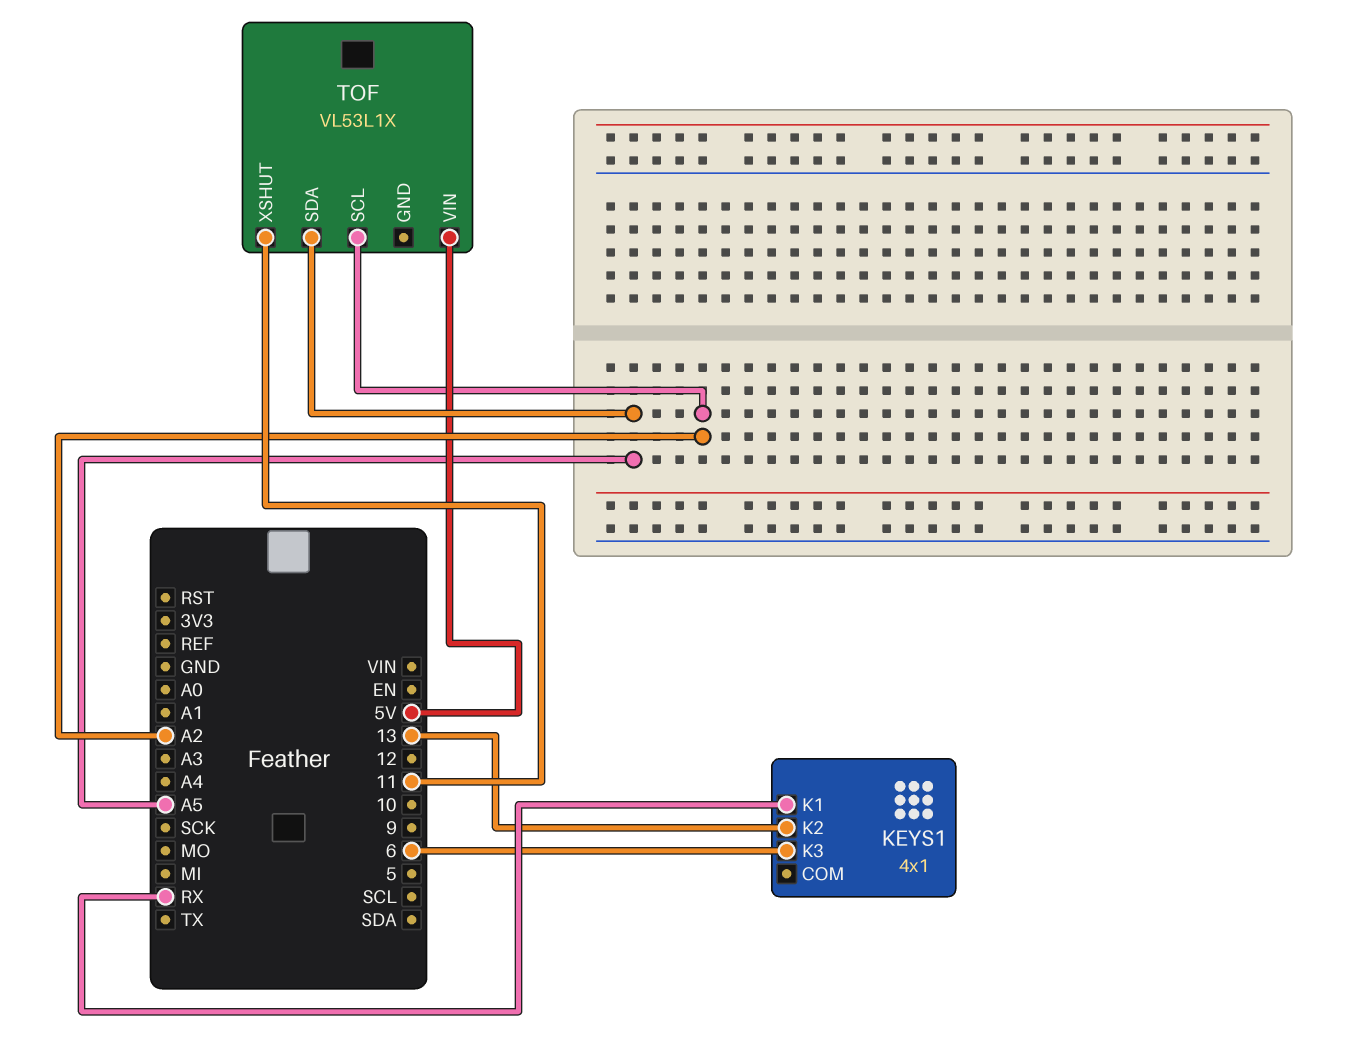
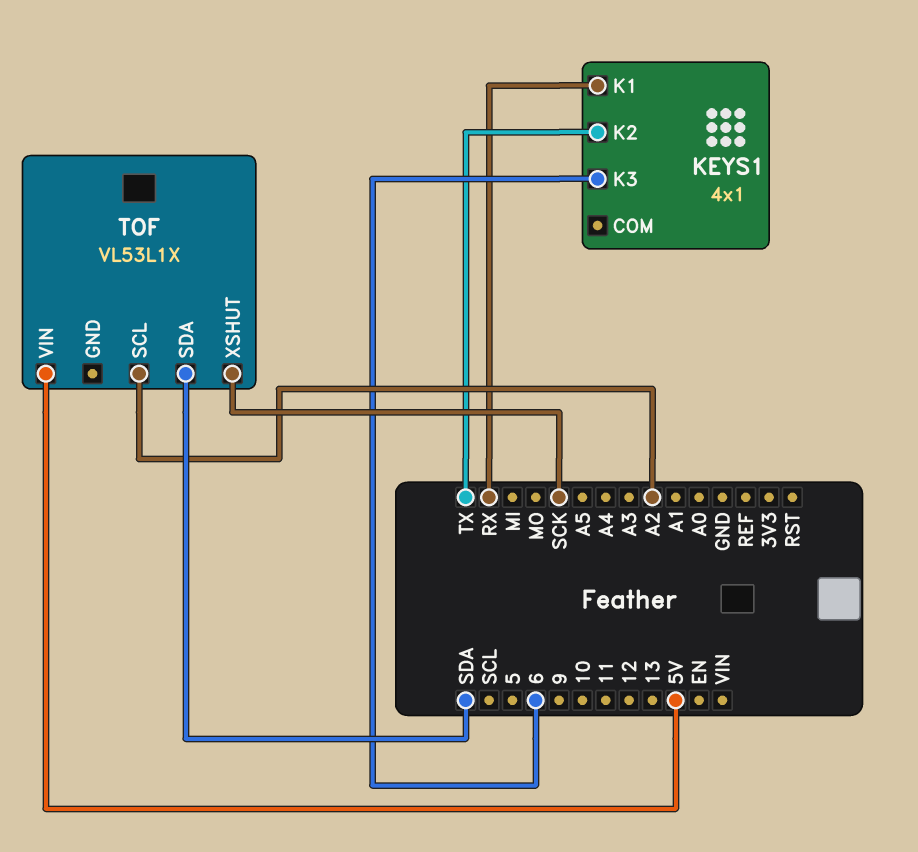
KEYS1 pin K2: 13 -> TX
TOF pin SDA: A5 -> SDA
TOF pin XSHUT: 11 -> SCK

